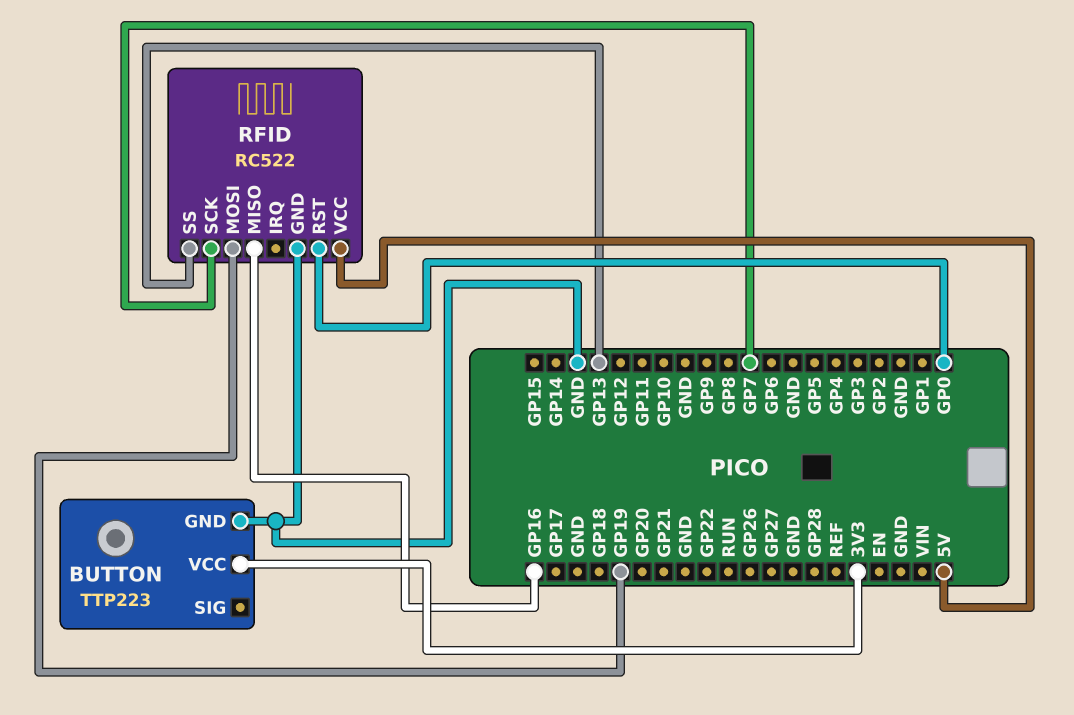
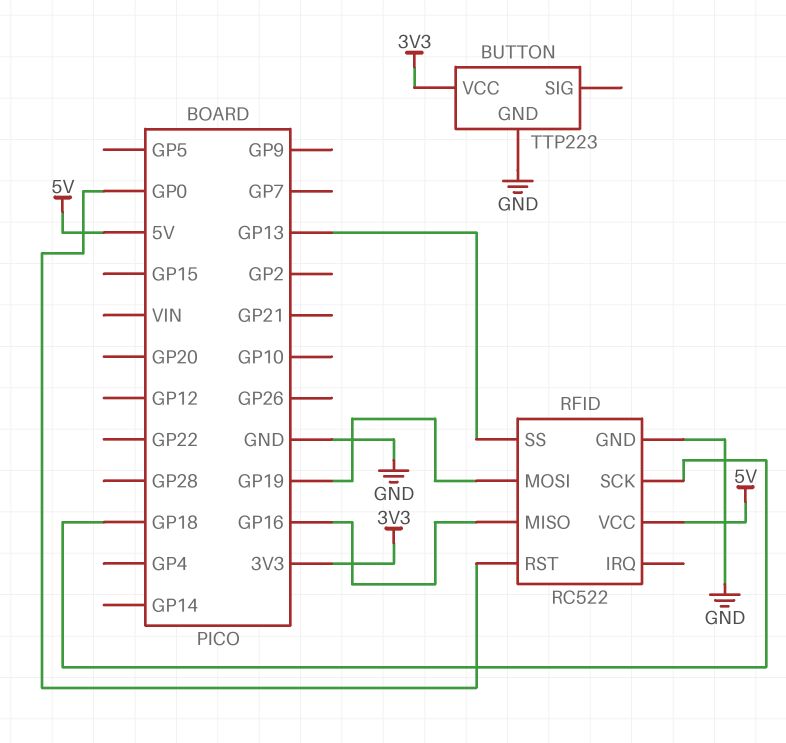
RFID pin SCK: GP7 -> GP18

